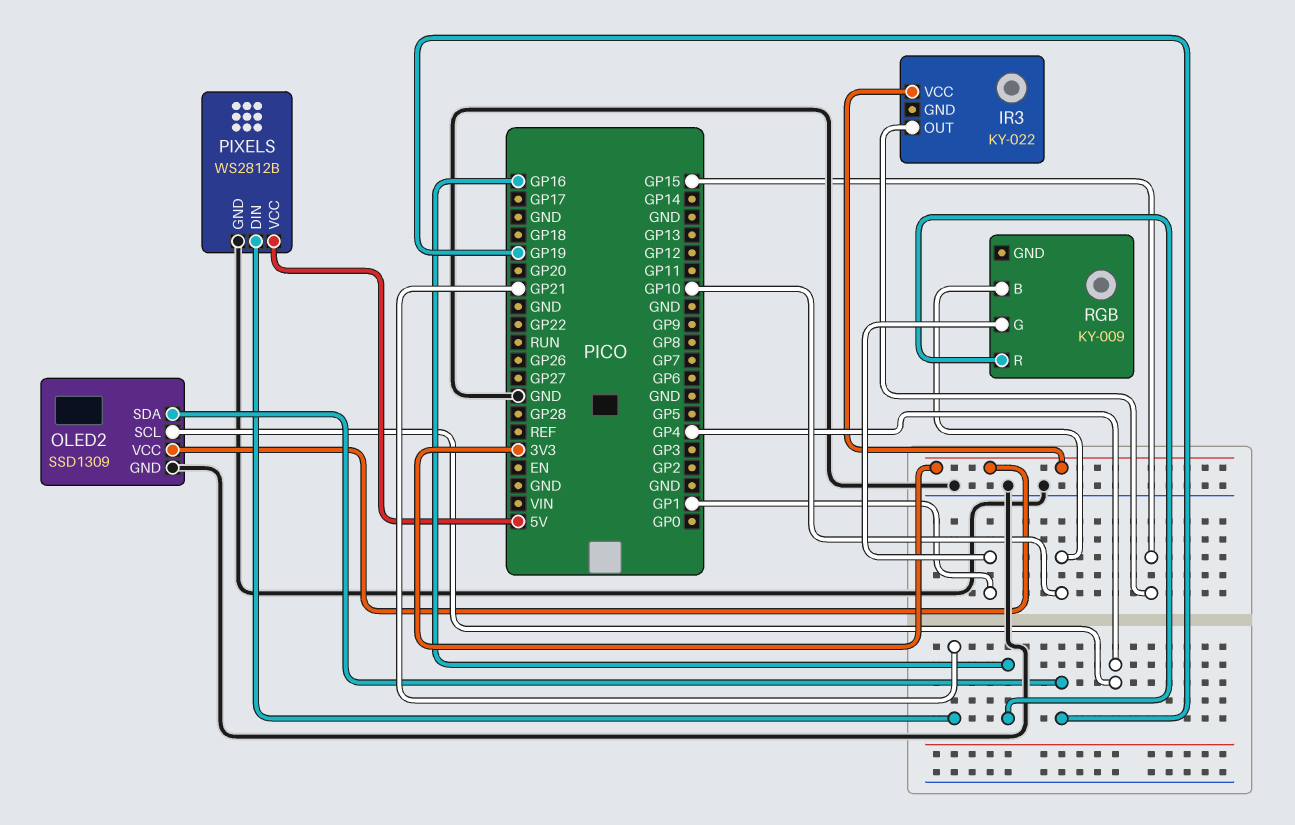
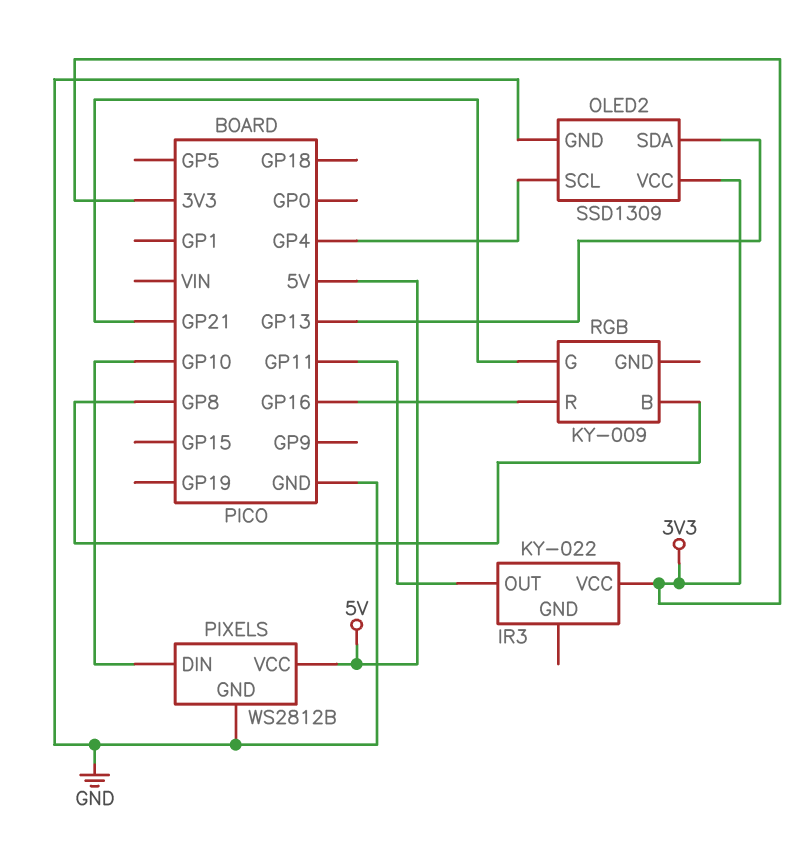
IR3 pin OUT: GP15 -> GP11
OLED2 pin SDA: GP19 -> GP13
PIXELS pin DIN: GP21 -> GP10
RGB pin B: GP10 -> GP8
RGB pin G: GP1 -> GP21

